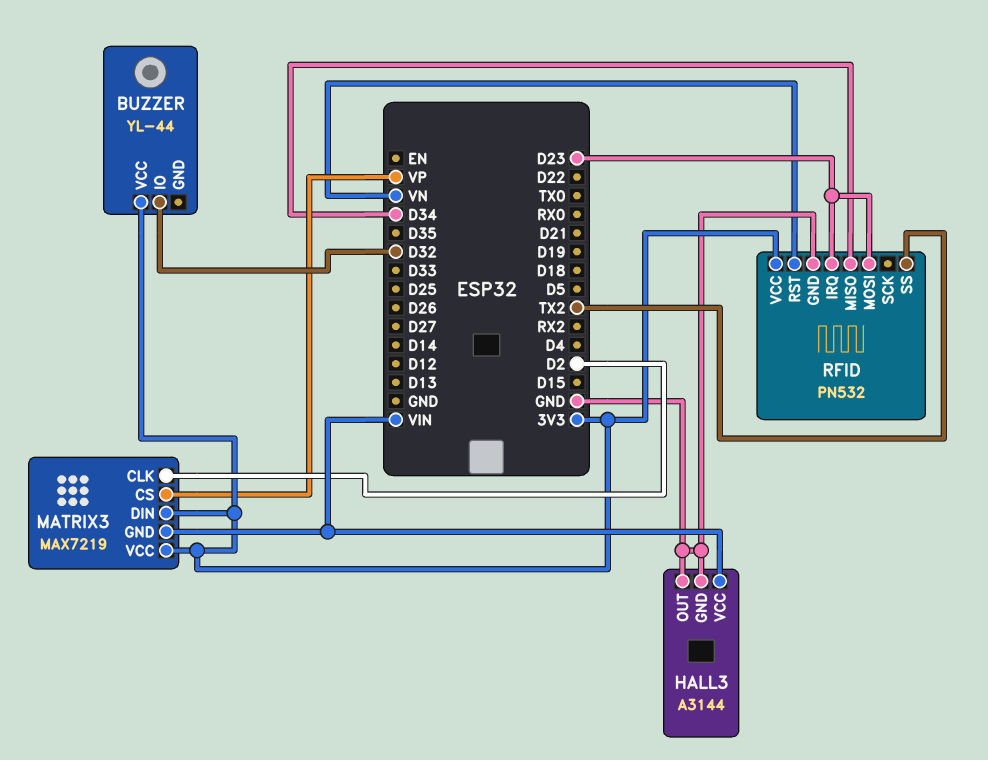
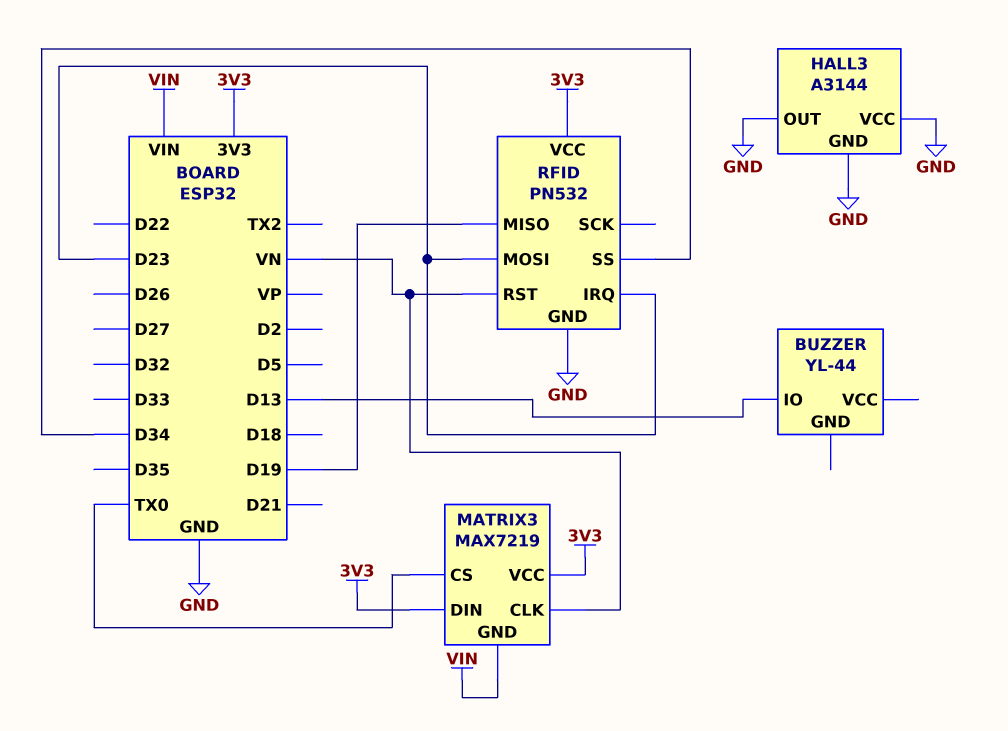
BUZZER pin IO: D32 -> D13
BUZZER pin VCC: 3V3 -> none
HALL3 pin VCC: VIN -> GND
MATRIX3 pin CLK: D2 -> VN
MATRIX3 pin CS: VP -> TX0
RFID pin MISO: D34 -> D19
RFID pin SS: TX2 -> D34

